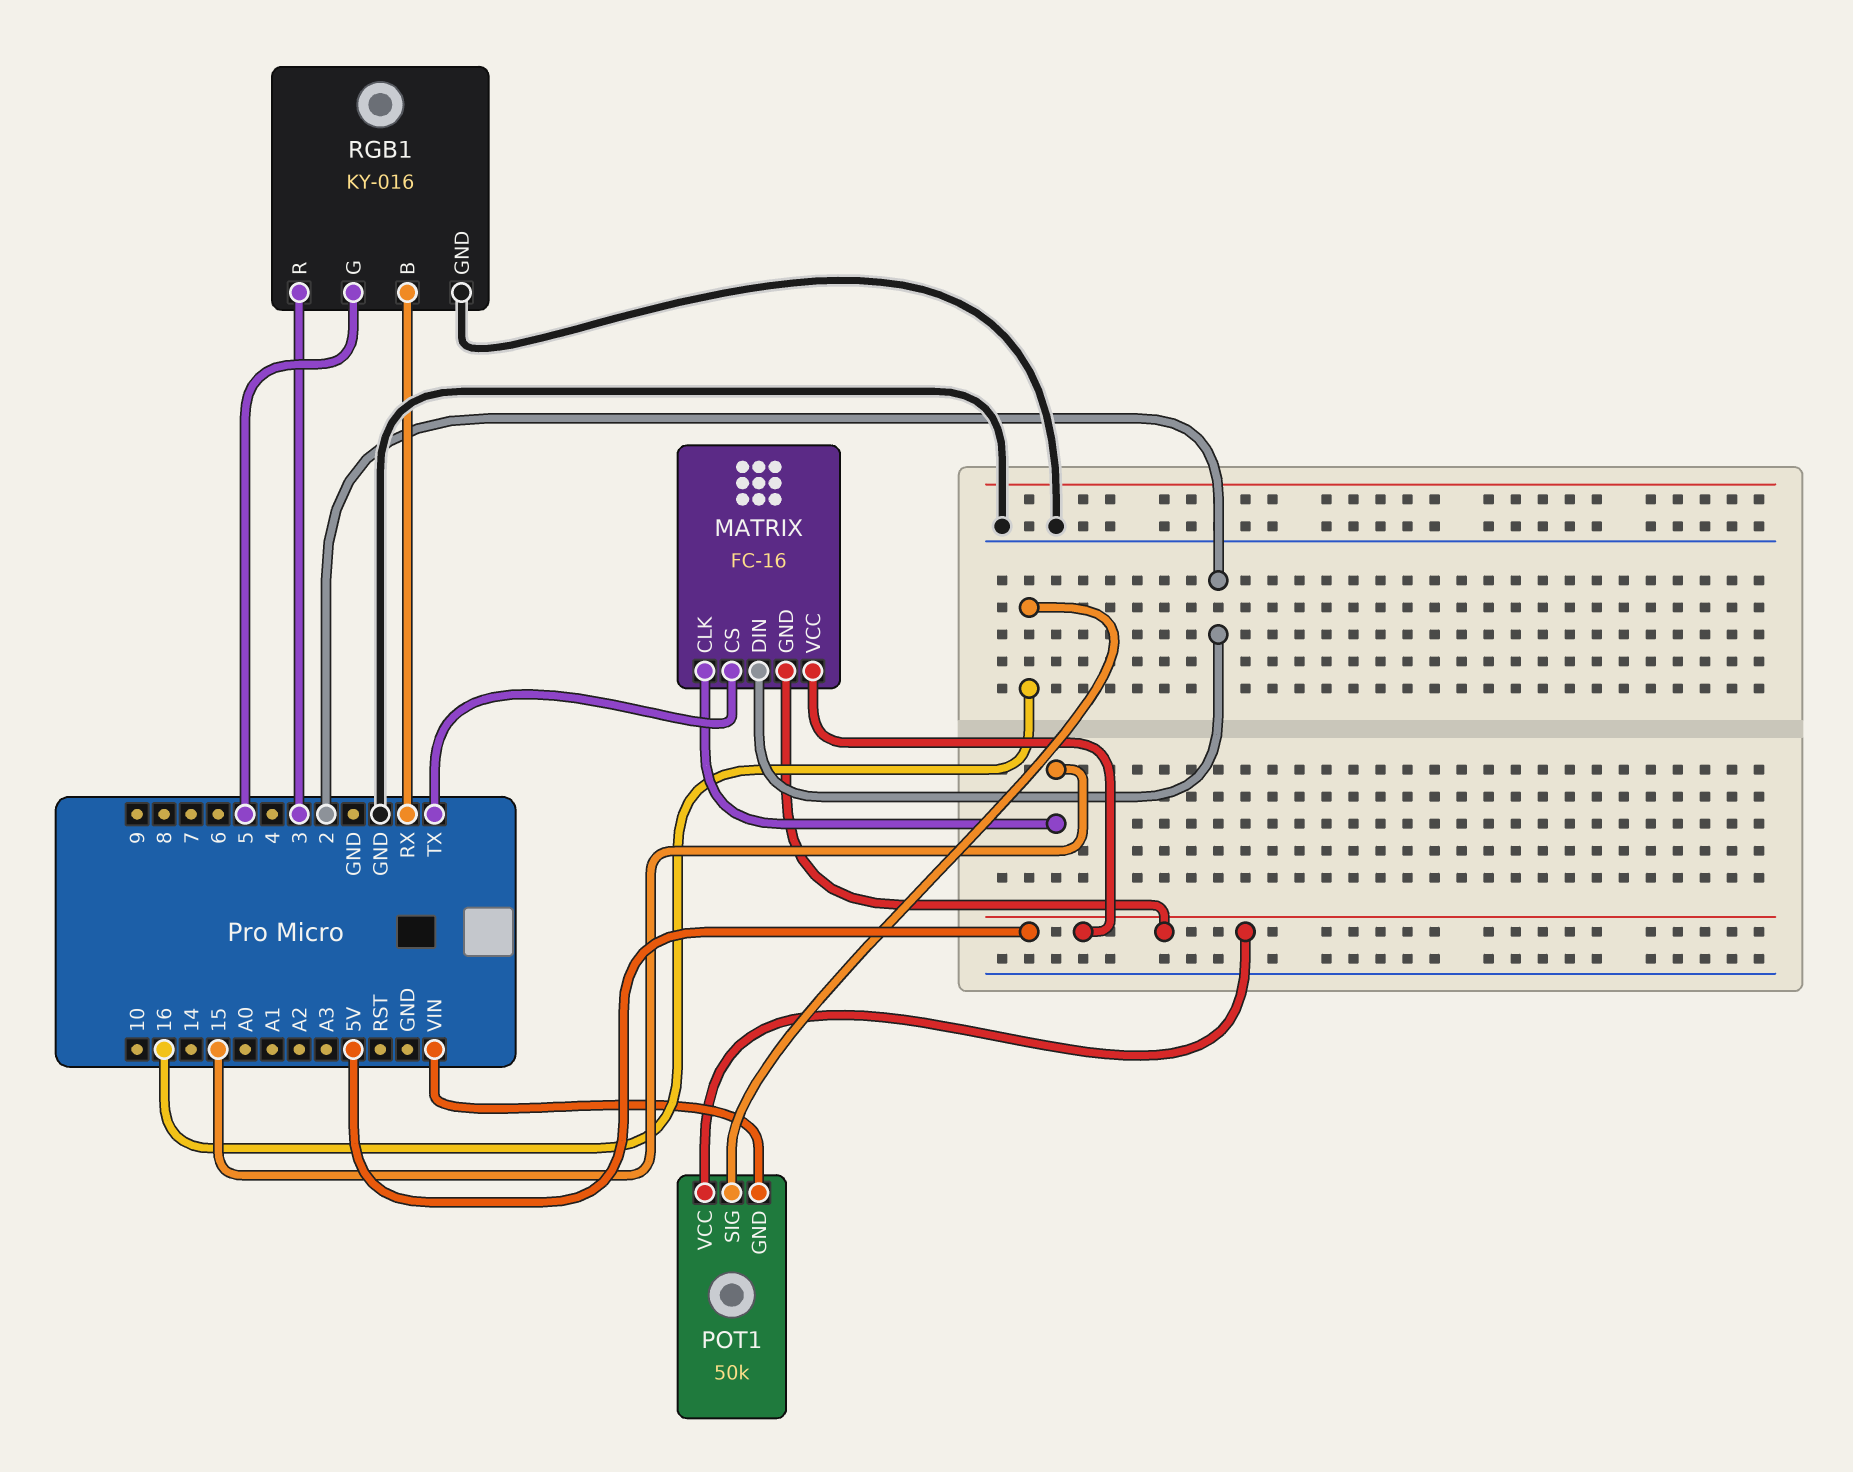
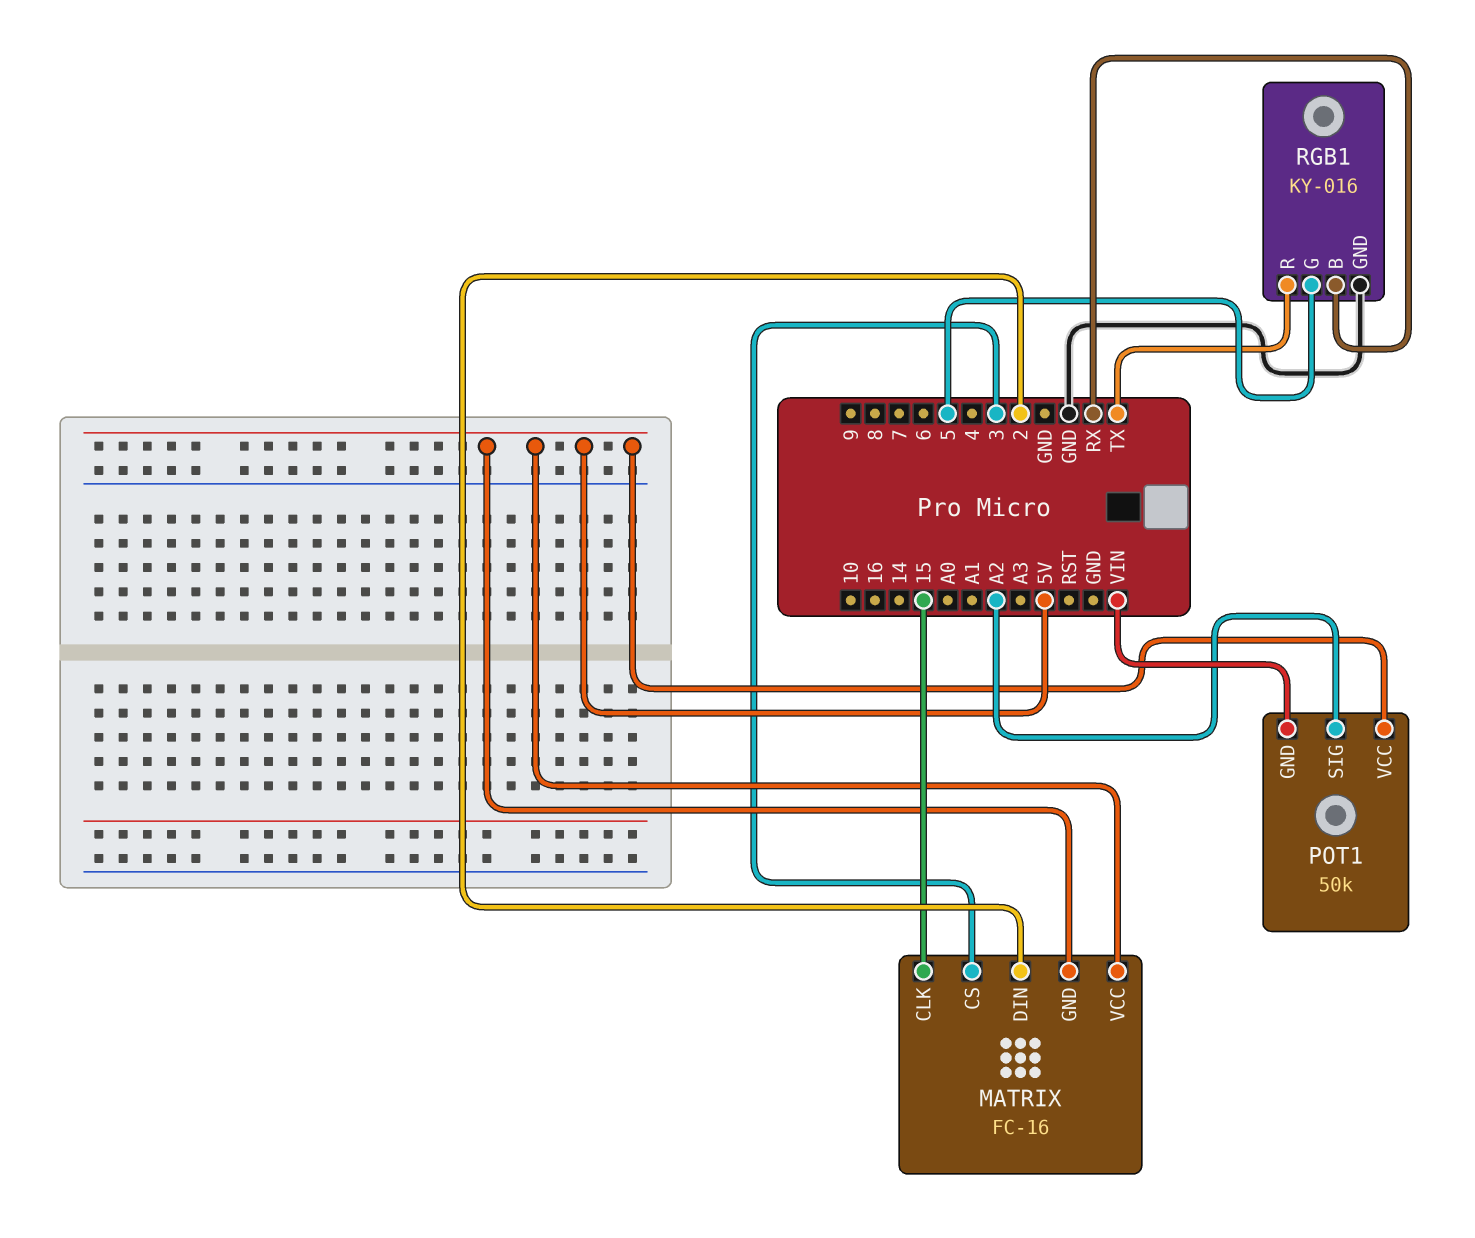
MATRIX pin CS: TX -> 3
POT1 pin SIG: 16 -> A2
RGB1 pin R: 3 -> TX

